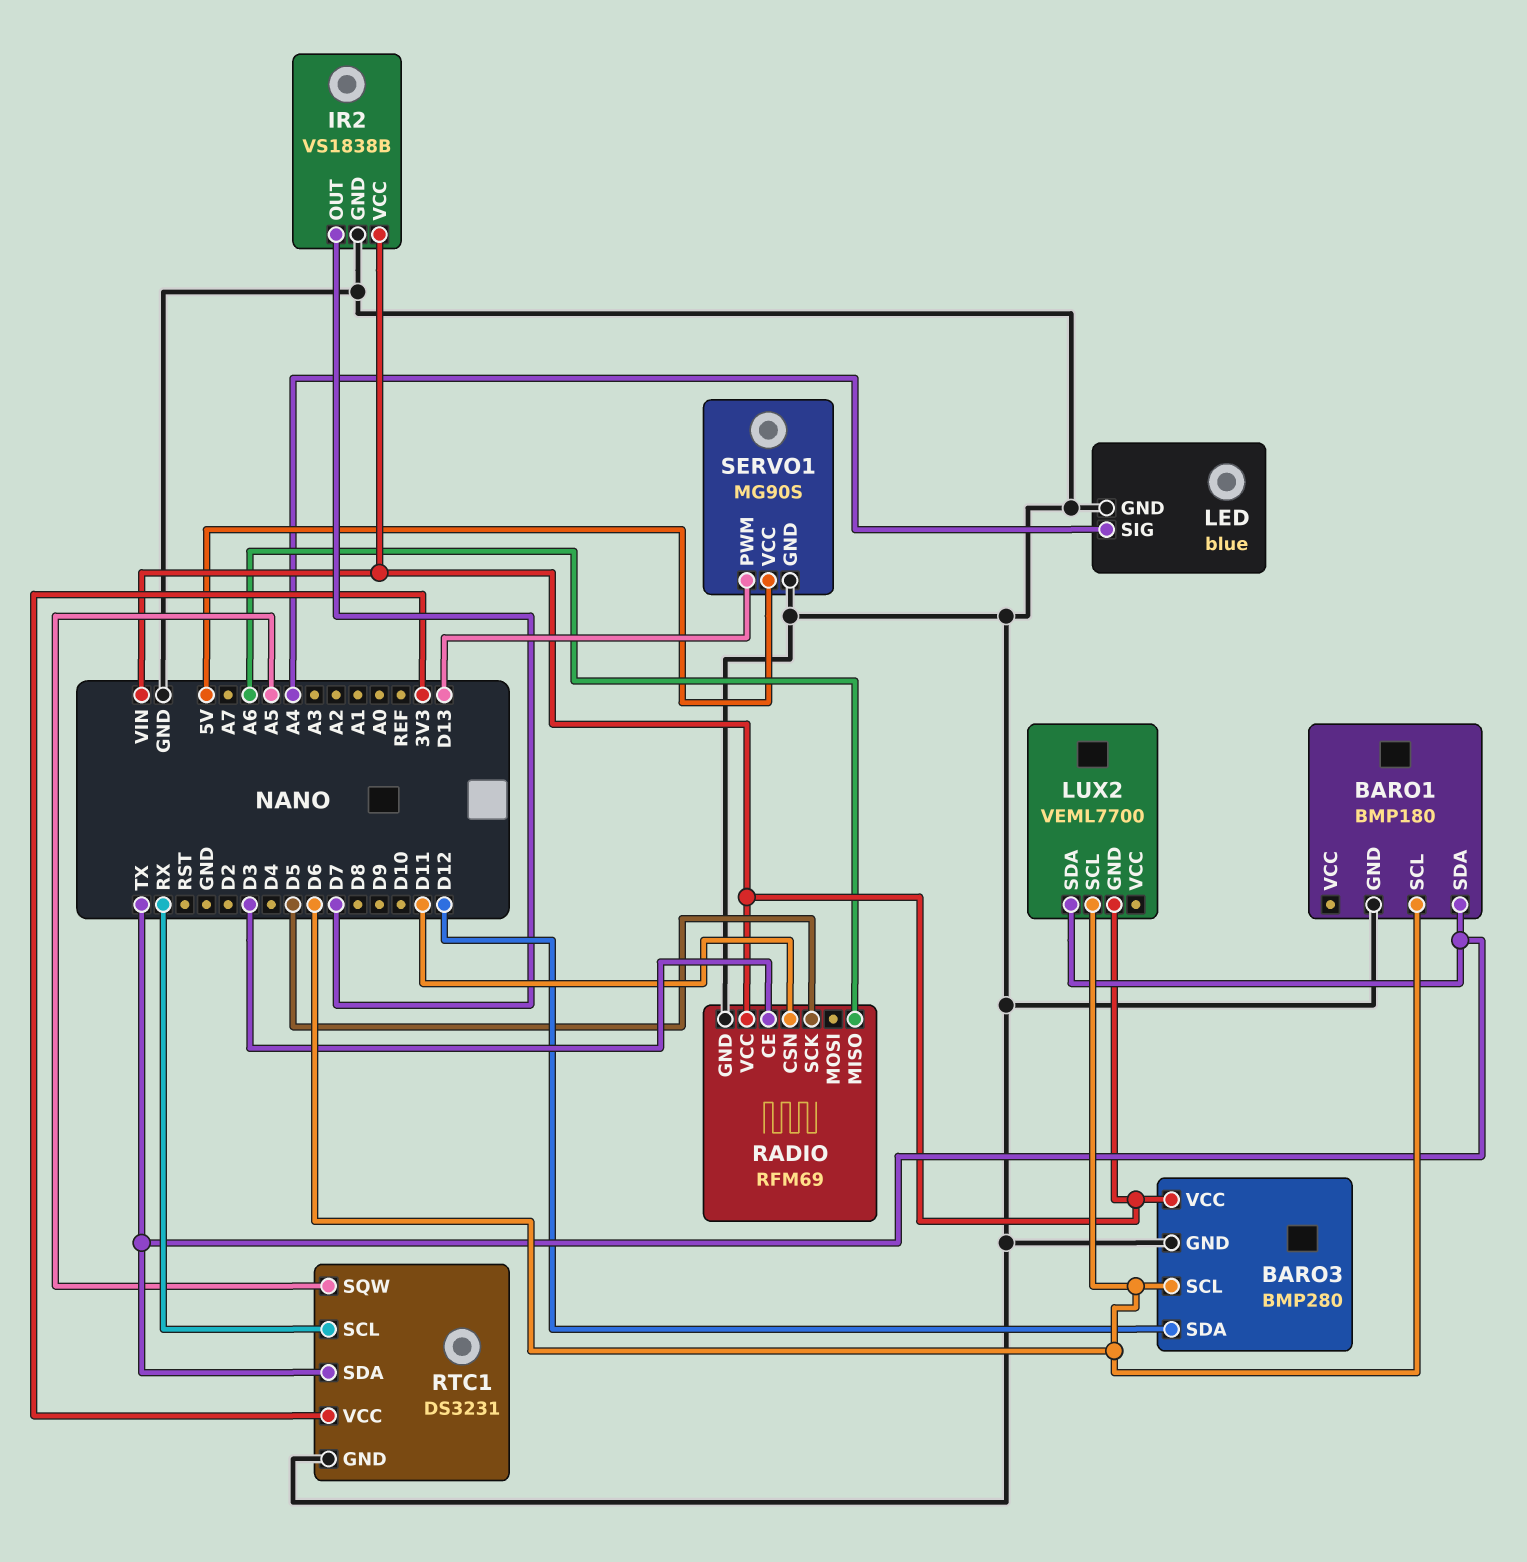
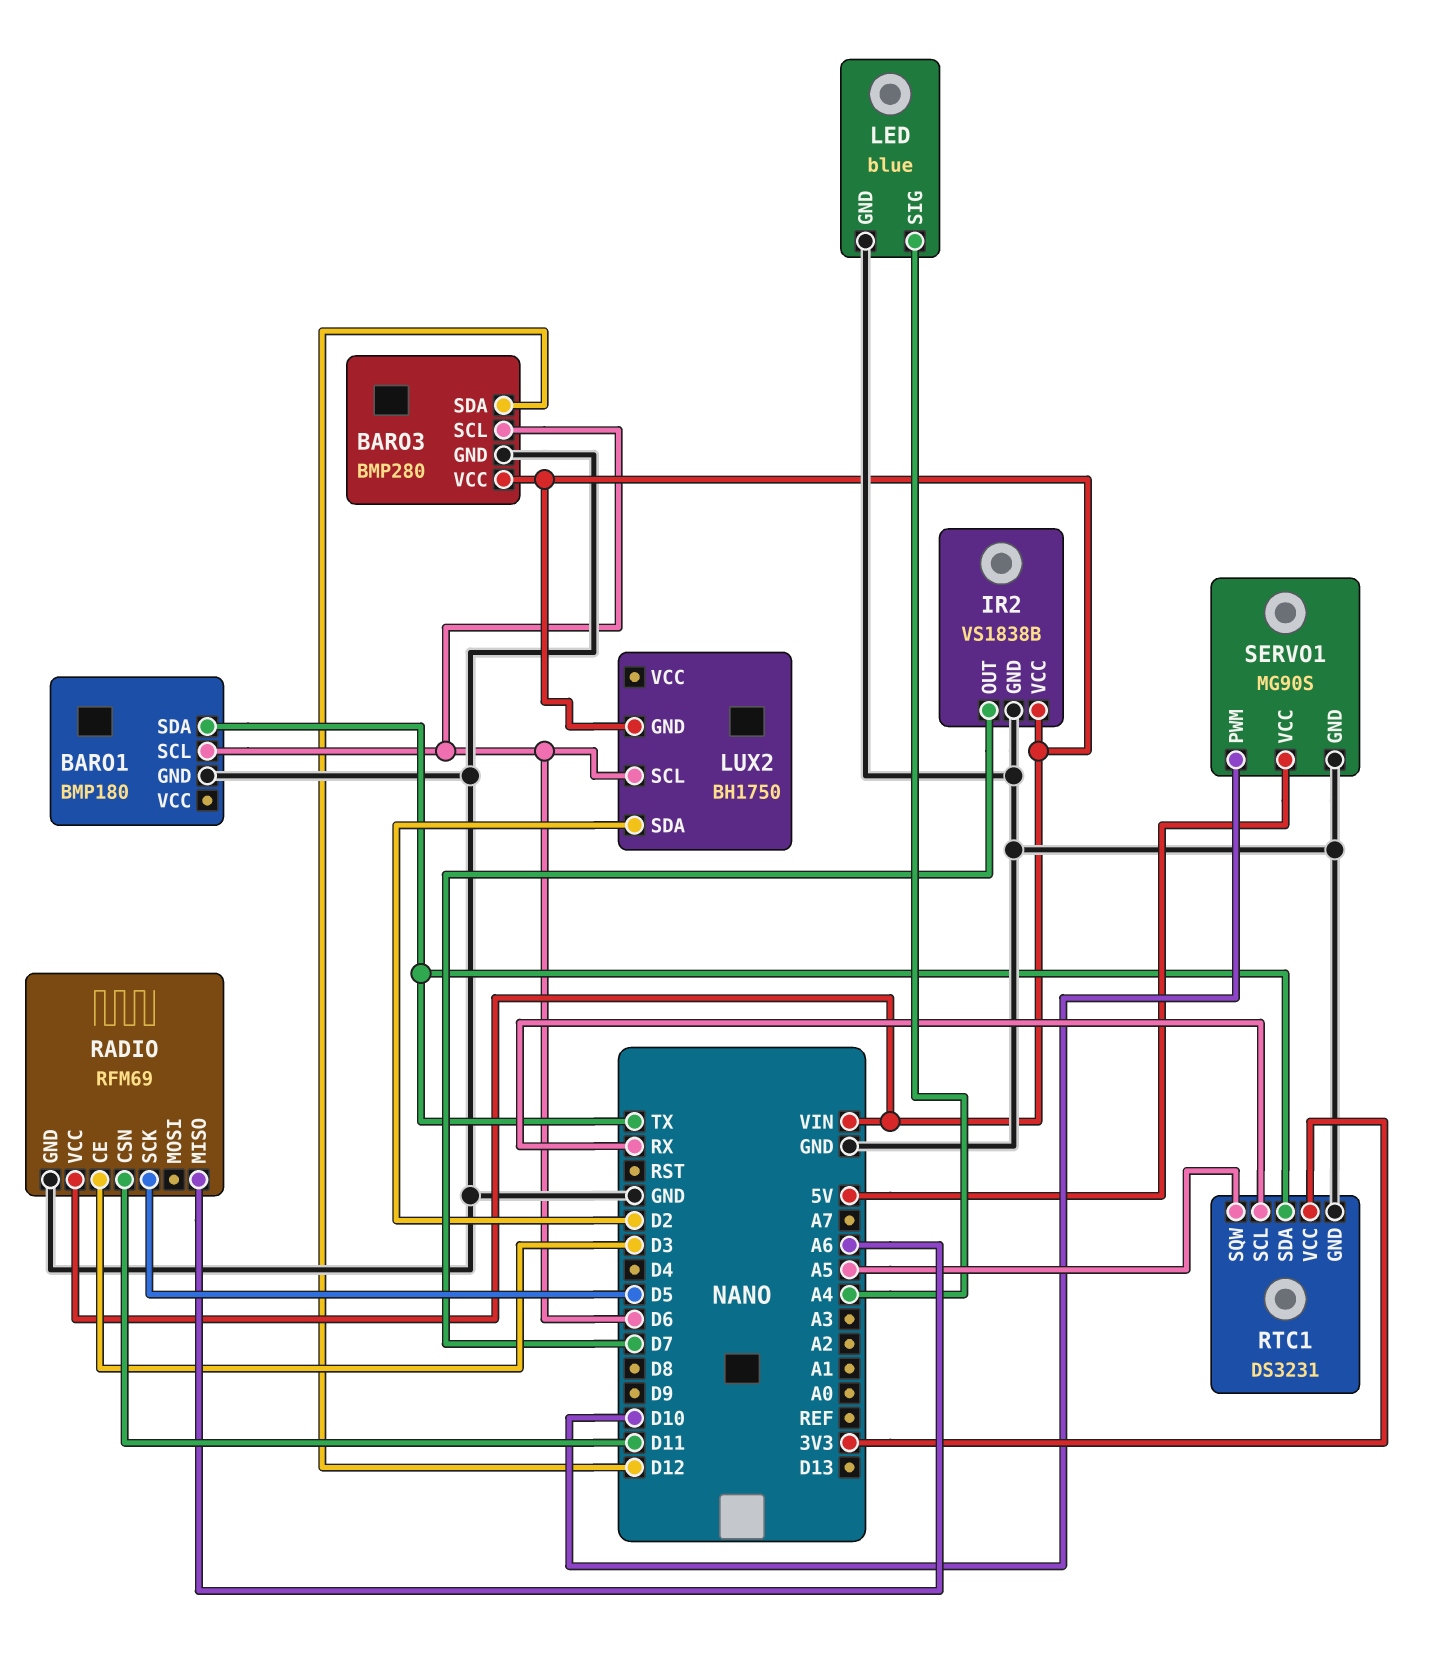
LUX2: VEML7700 -> BH1750
LUX2 pin SDA: TX -> D2
SERVO1 pin PWM: D13 -> D10

